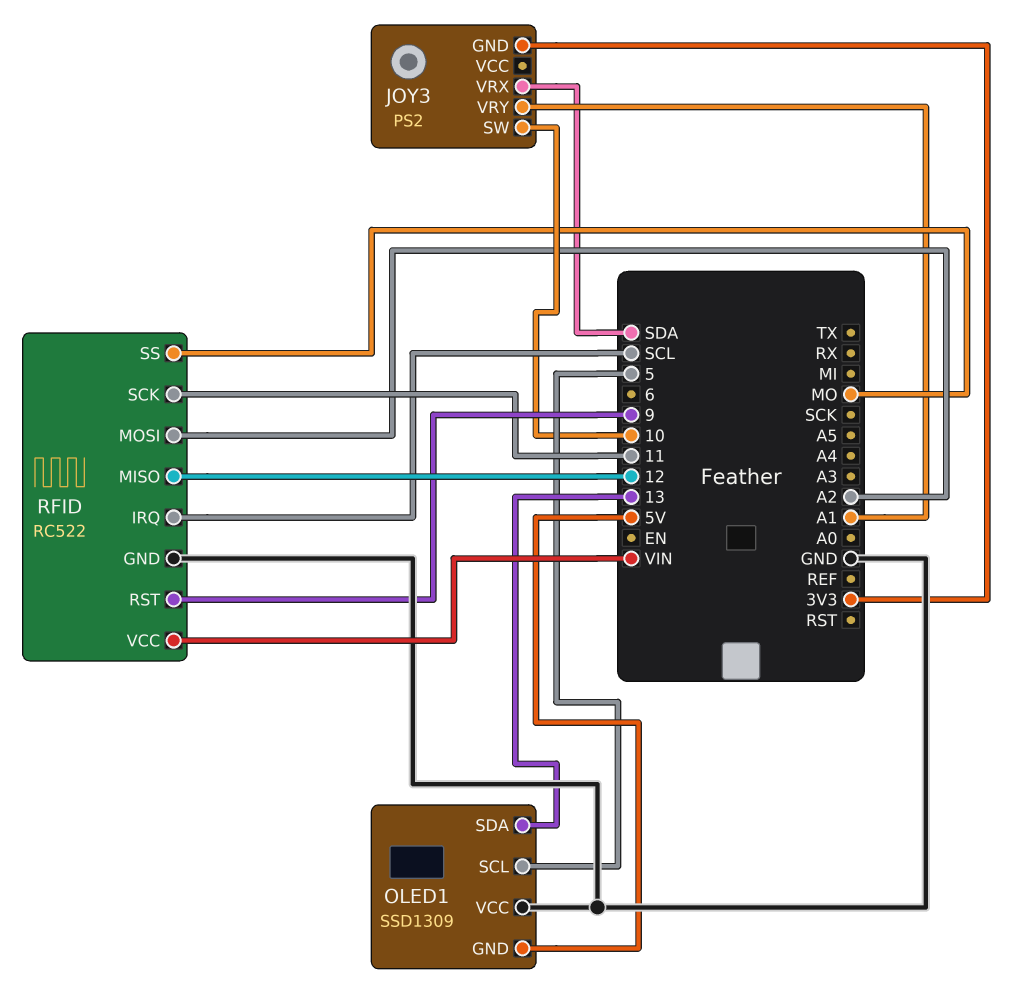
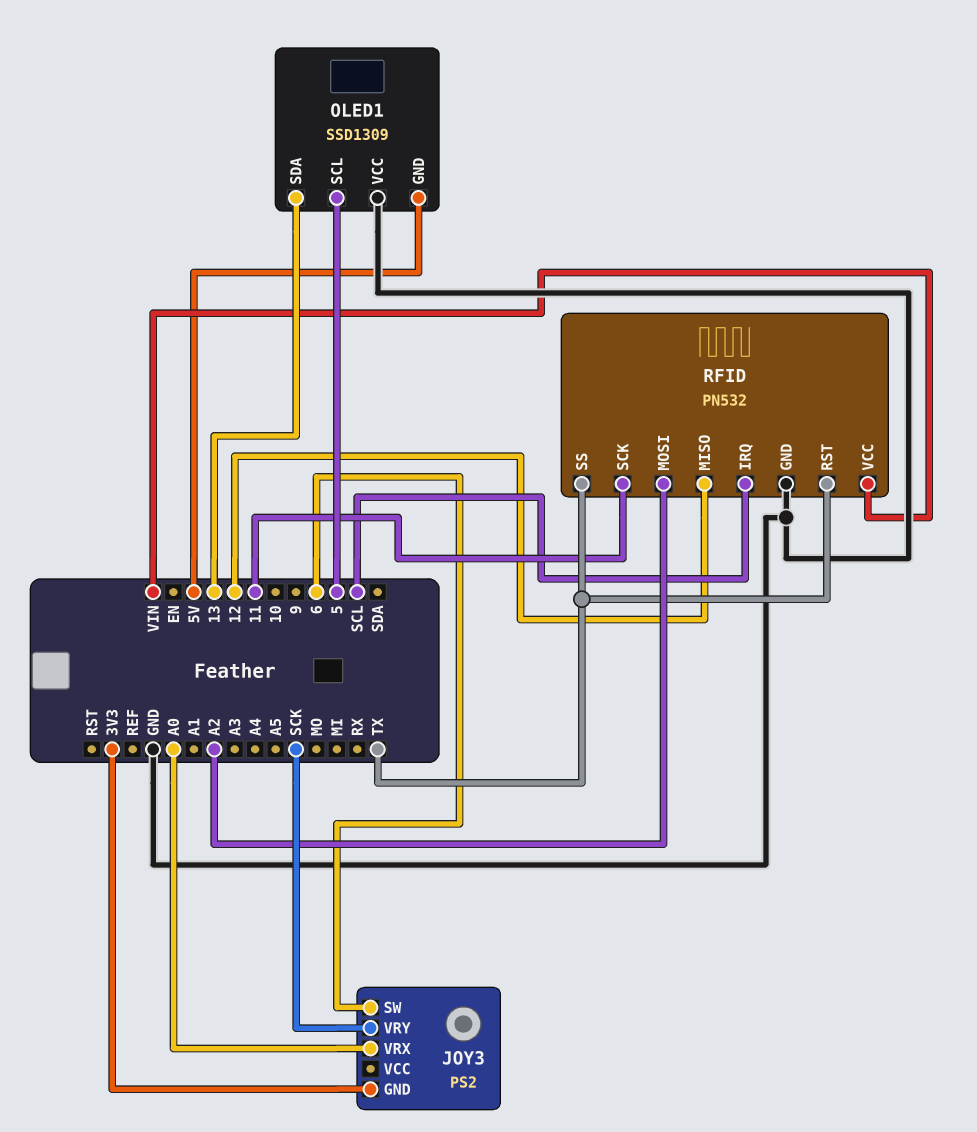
JOY3 pin SW: 10 -> 6
JOY3 pin VRX: SDA -> A0
JOY3 pin VRY: A1 -> SCK
RFID: RC522 -> PN532
RFID pin RST: 9 -> TX
RFID pin SS: MO -> TX

